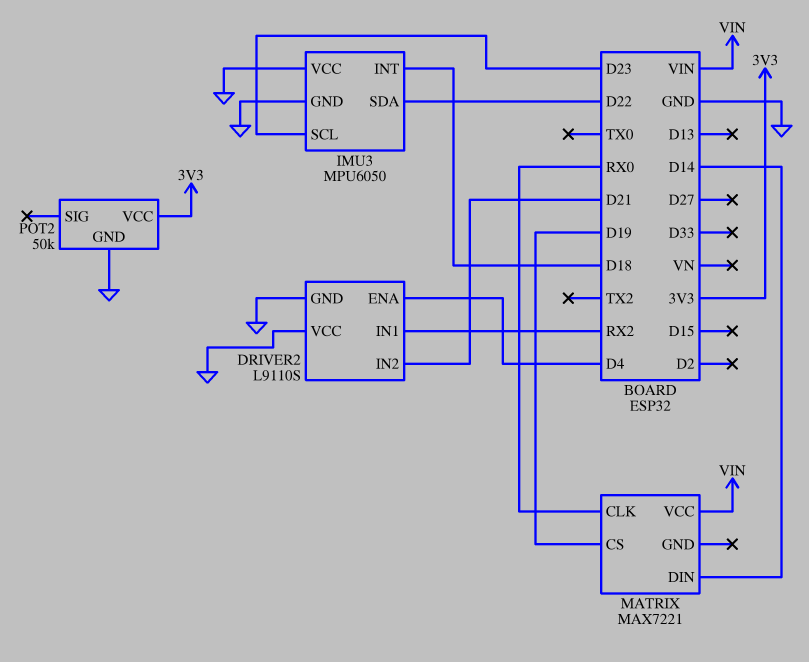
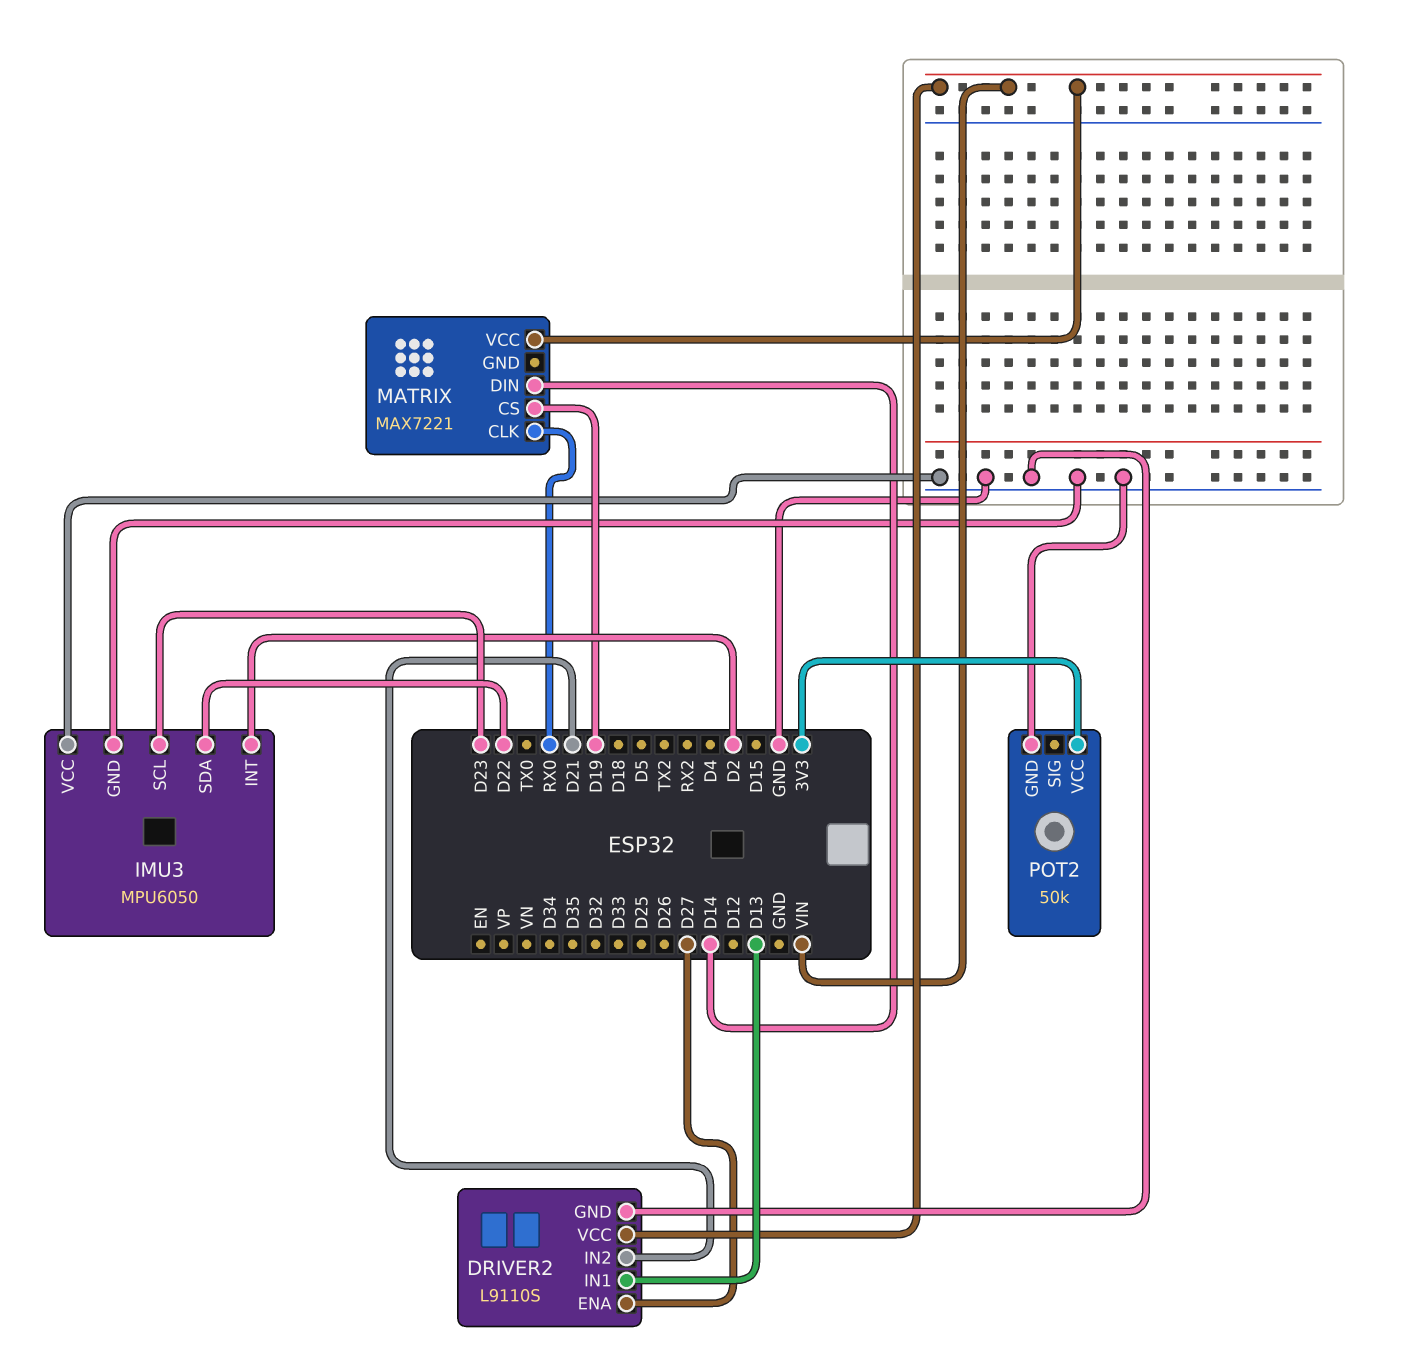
DRIVER2 pin ENA: D4 -> D27
DRIVER2 pin IN1: RX2 -> D13
DRIVER2 pin VCC: GND -> VIN
IMU3 pin INT: D18 -> D2

